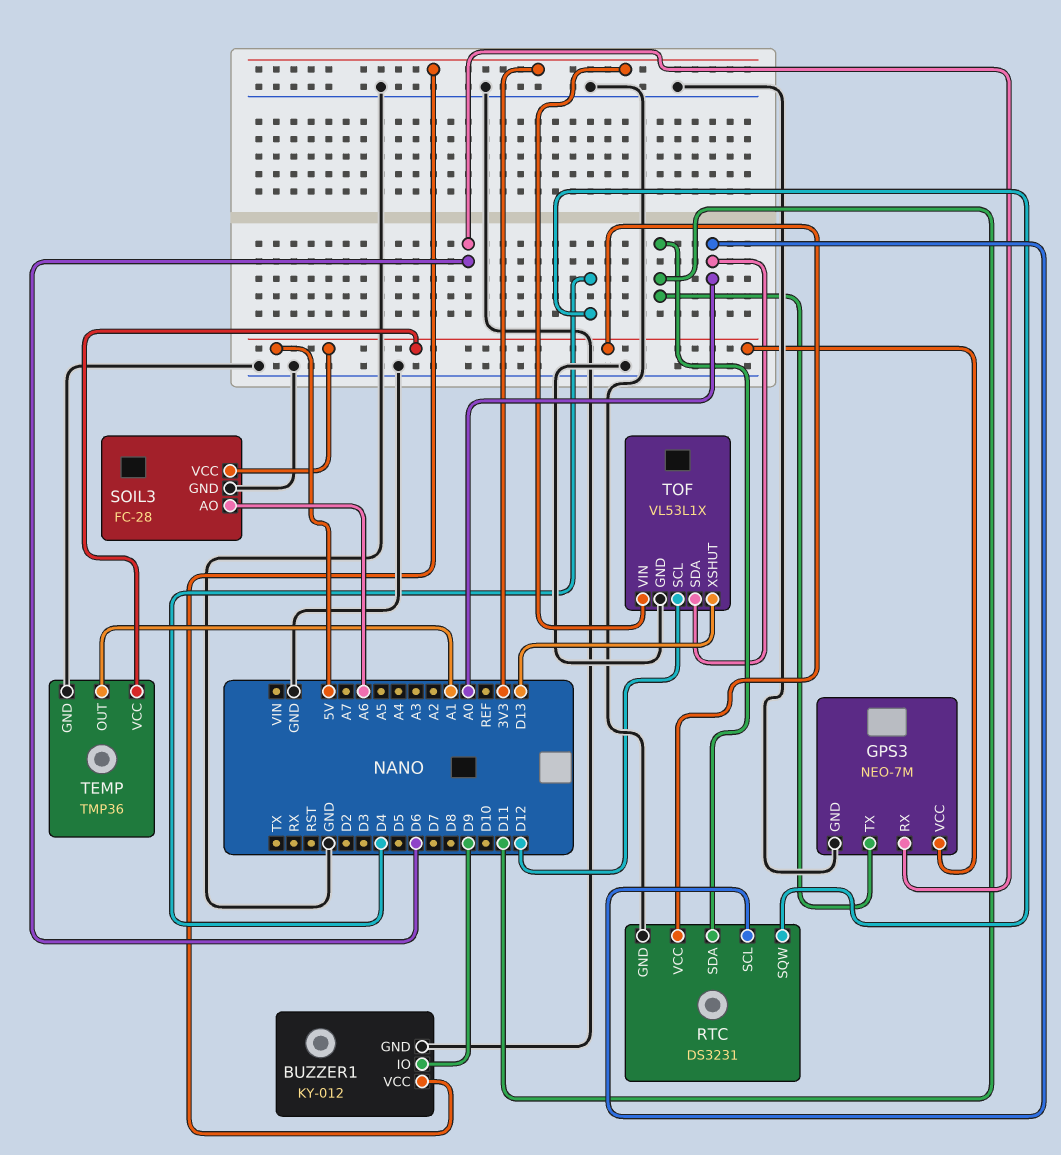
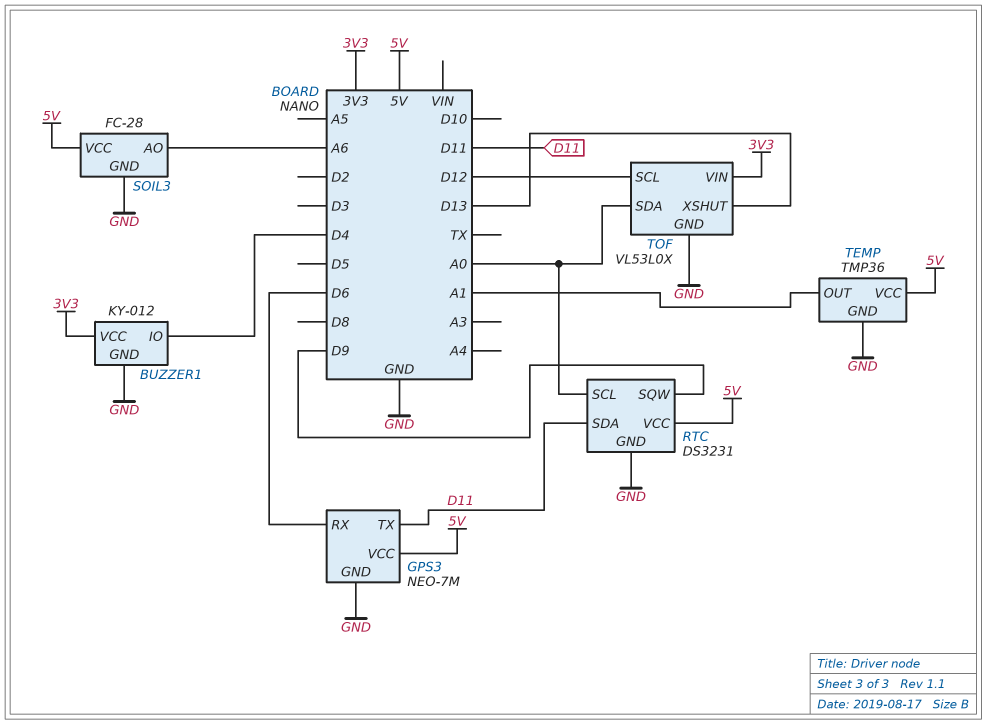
BUZZER1 pin IO: D9 -> D4
RTC pin SQW: D4 -> D9
TOF: VL53L1X -> VL53L0X

